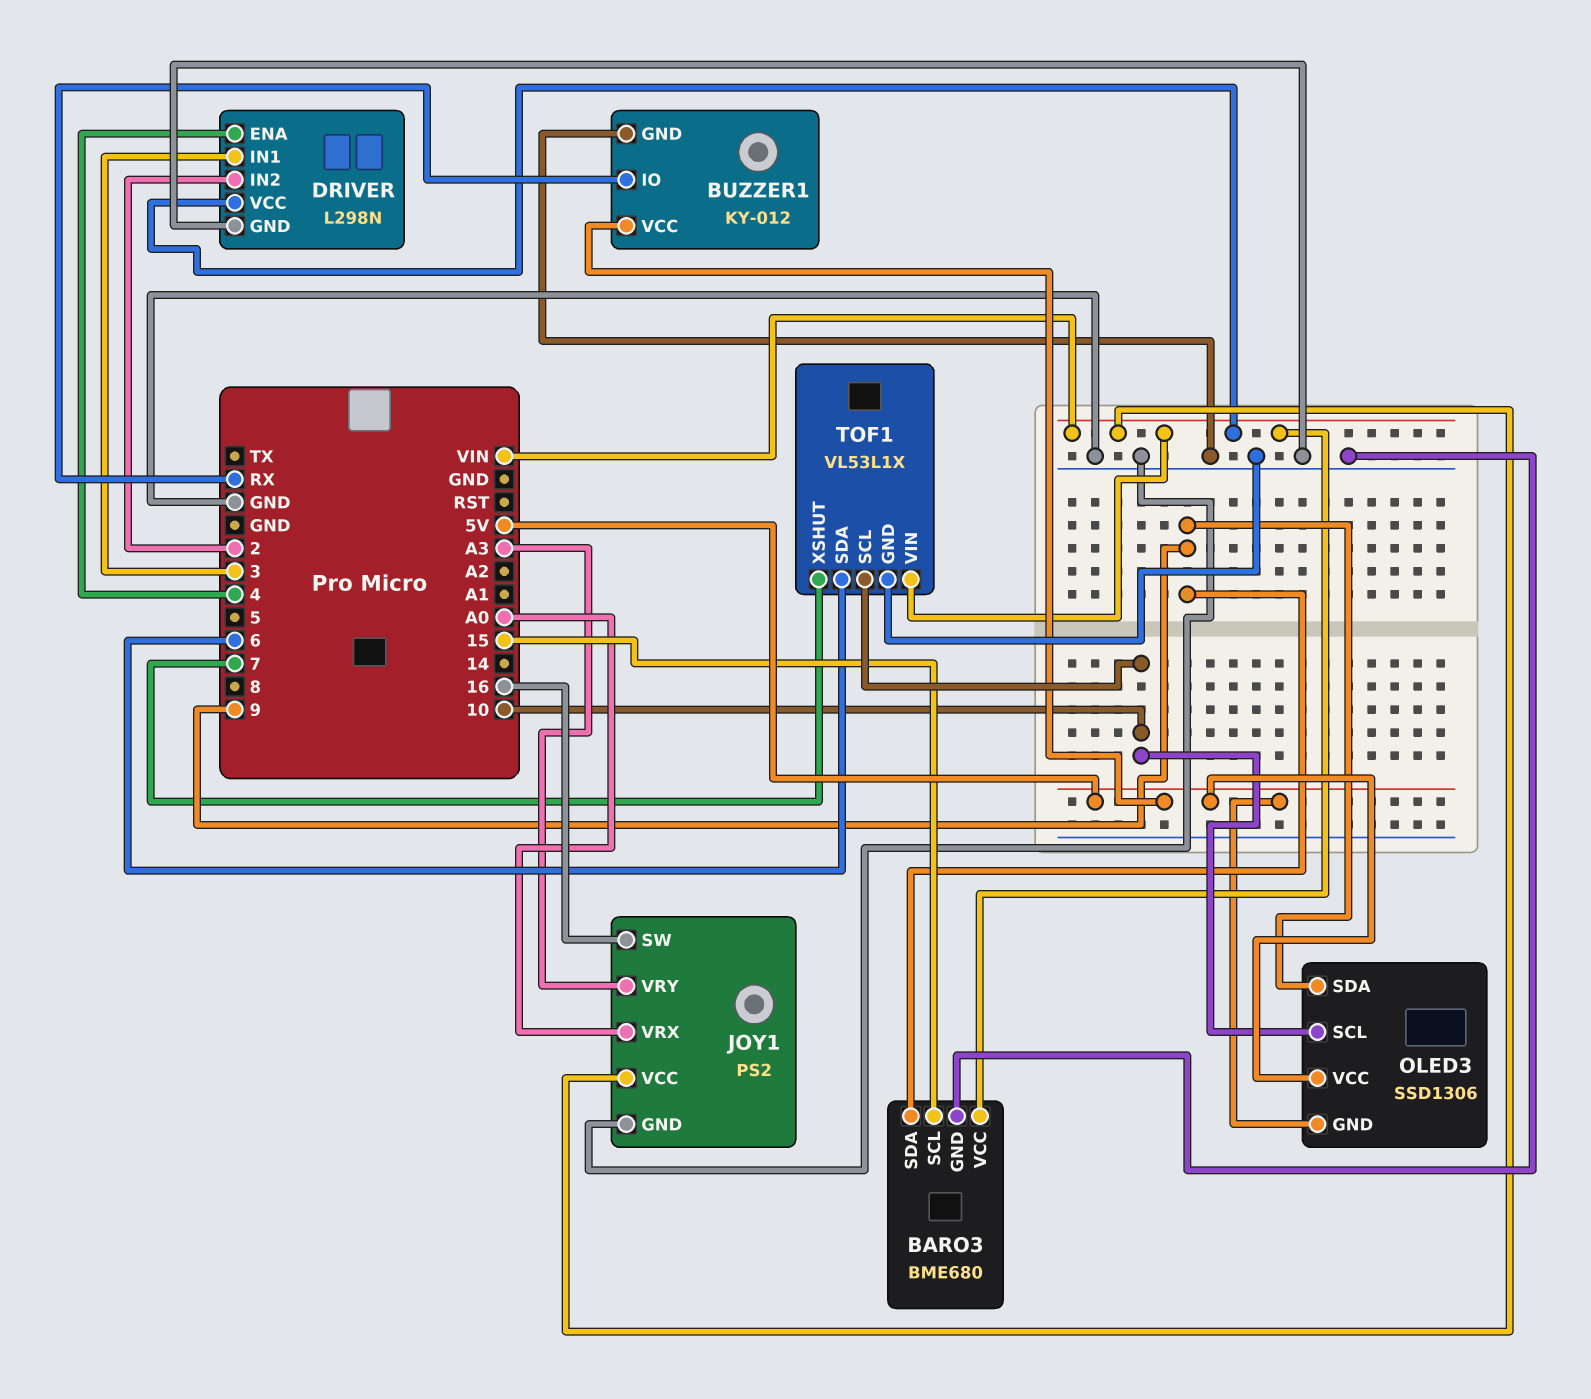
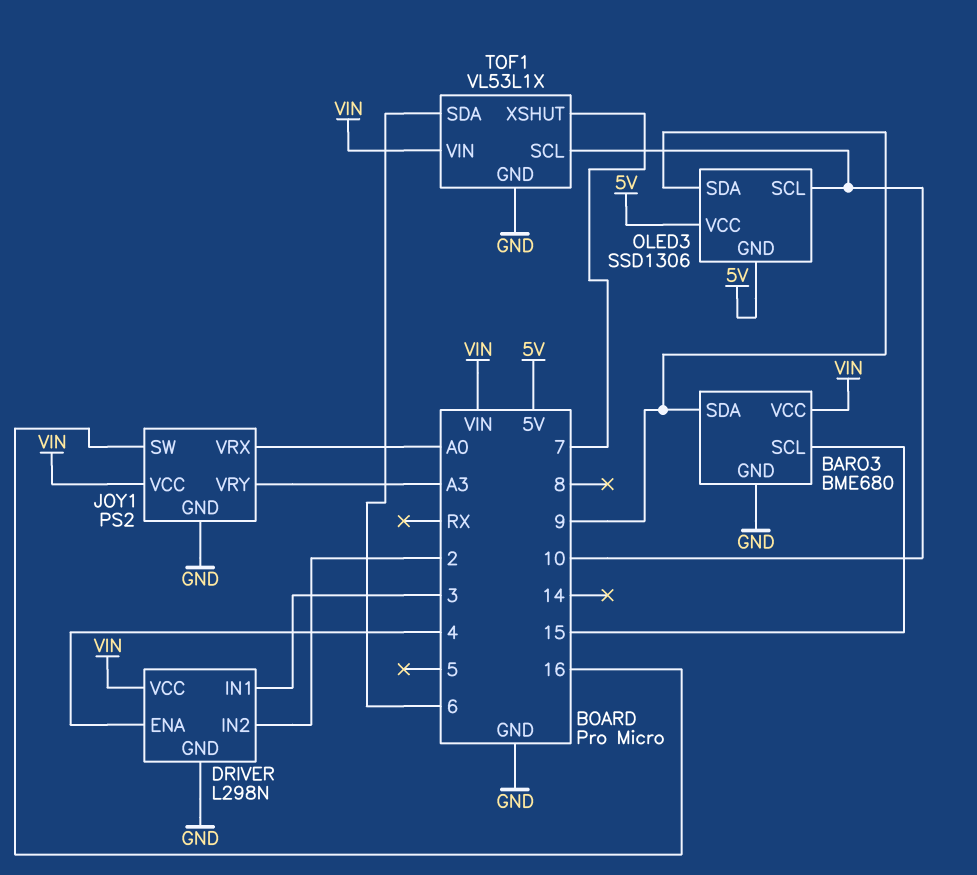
BUZZER1: KY-012 -> none
BUZZER1 pin GND: GND -> none
BUZZER1 pin IO: RX -> none
BUZZER1 pin VCC: 5V -> none

